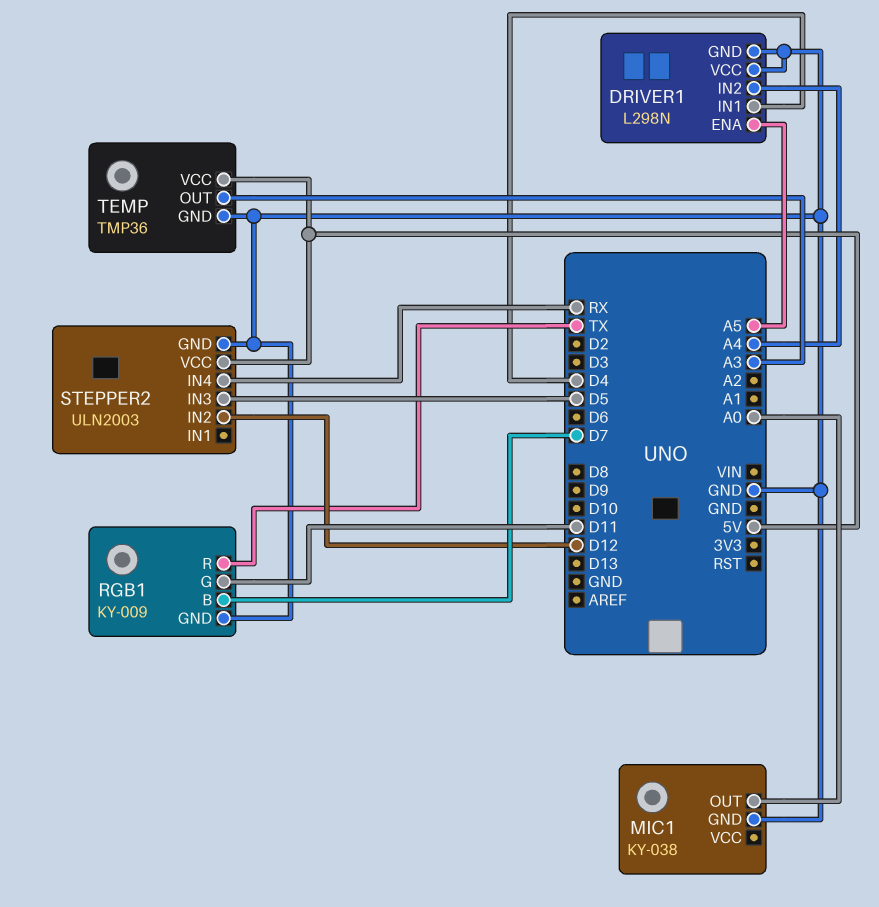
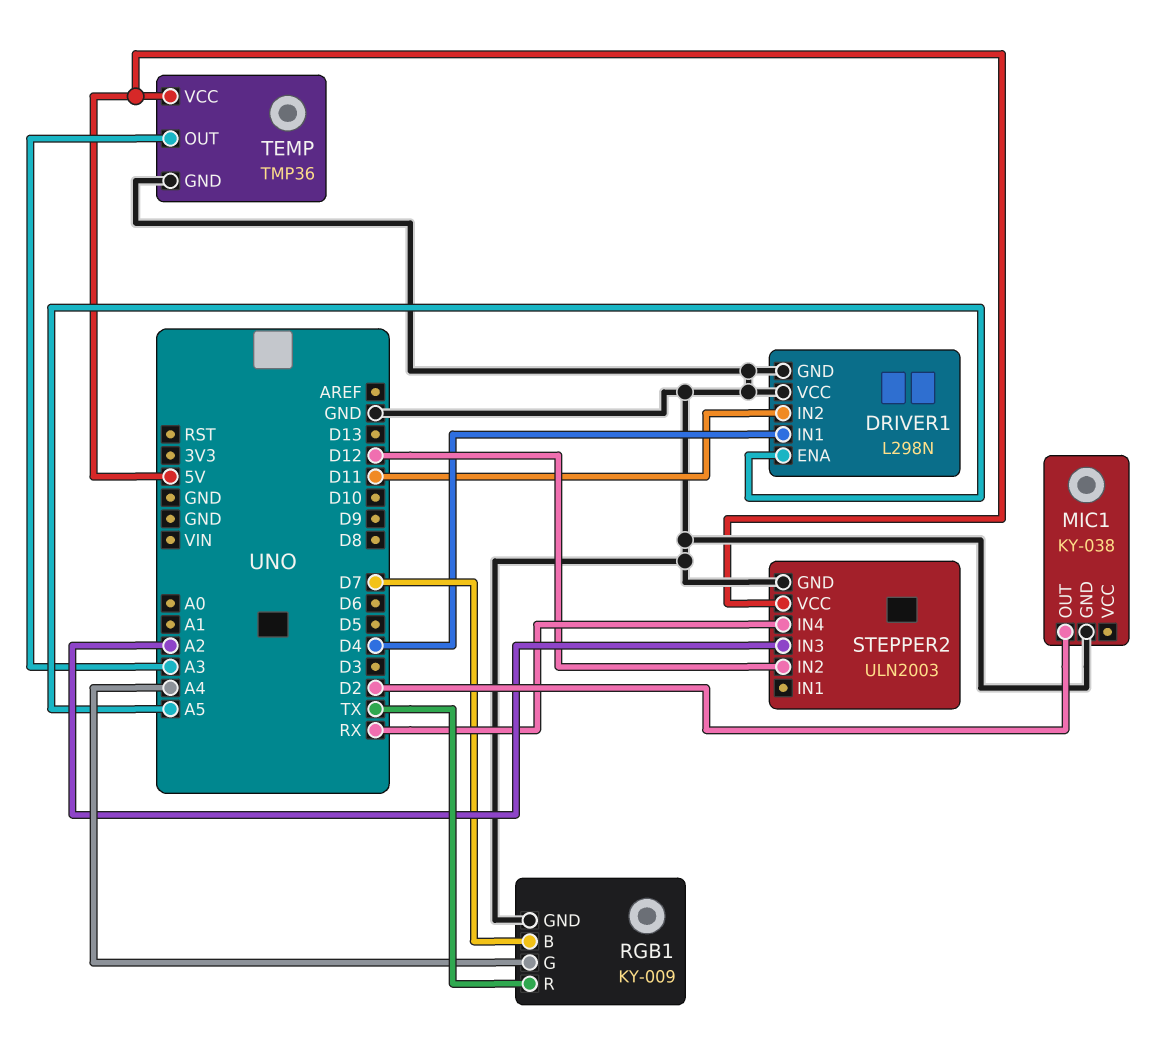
DRIVER1 pin IN2: A4 -> D11
MIC1 pin OUT: A0 -> D2
RGB1 pin G: D11 -> A4
STEPPER2 pin IN3: D5 -> A2

